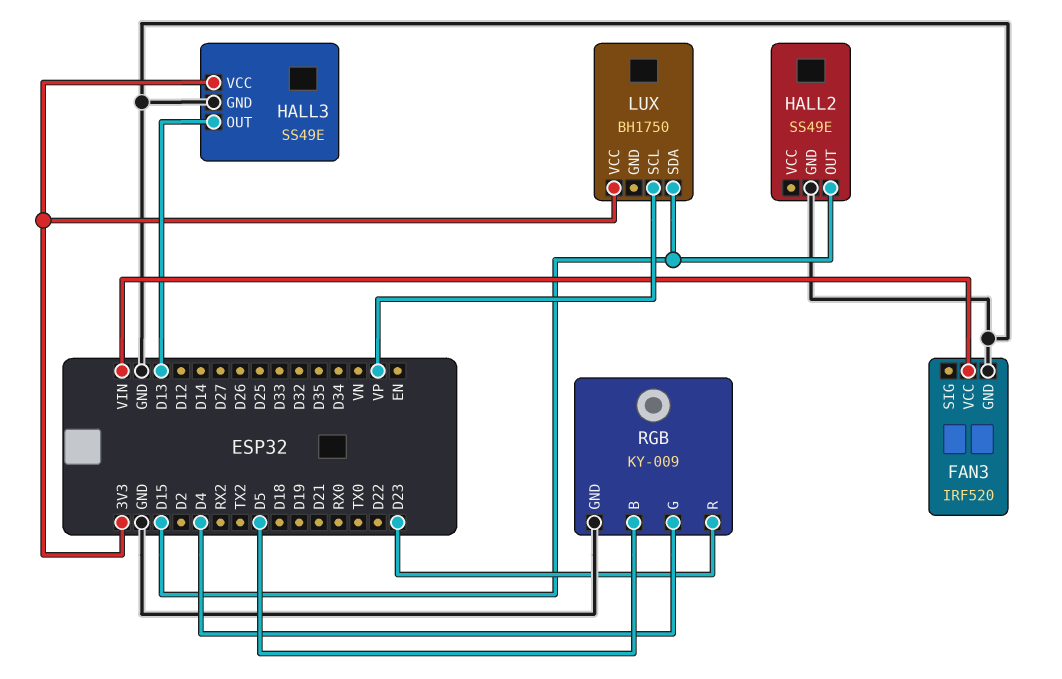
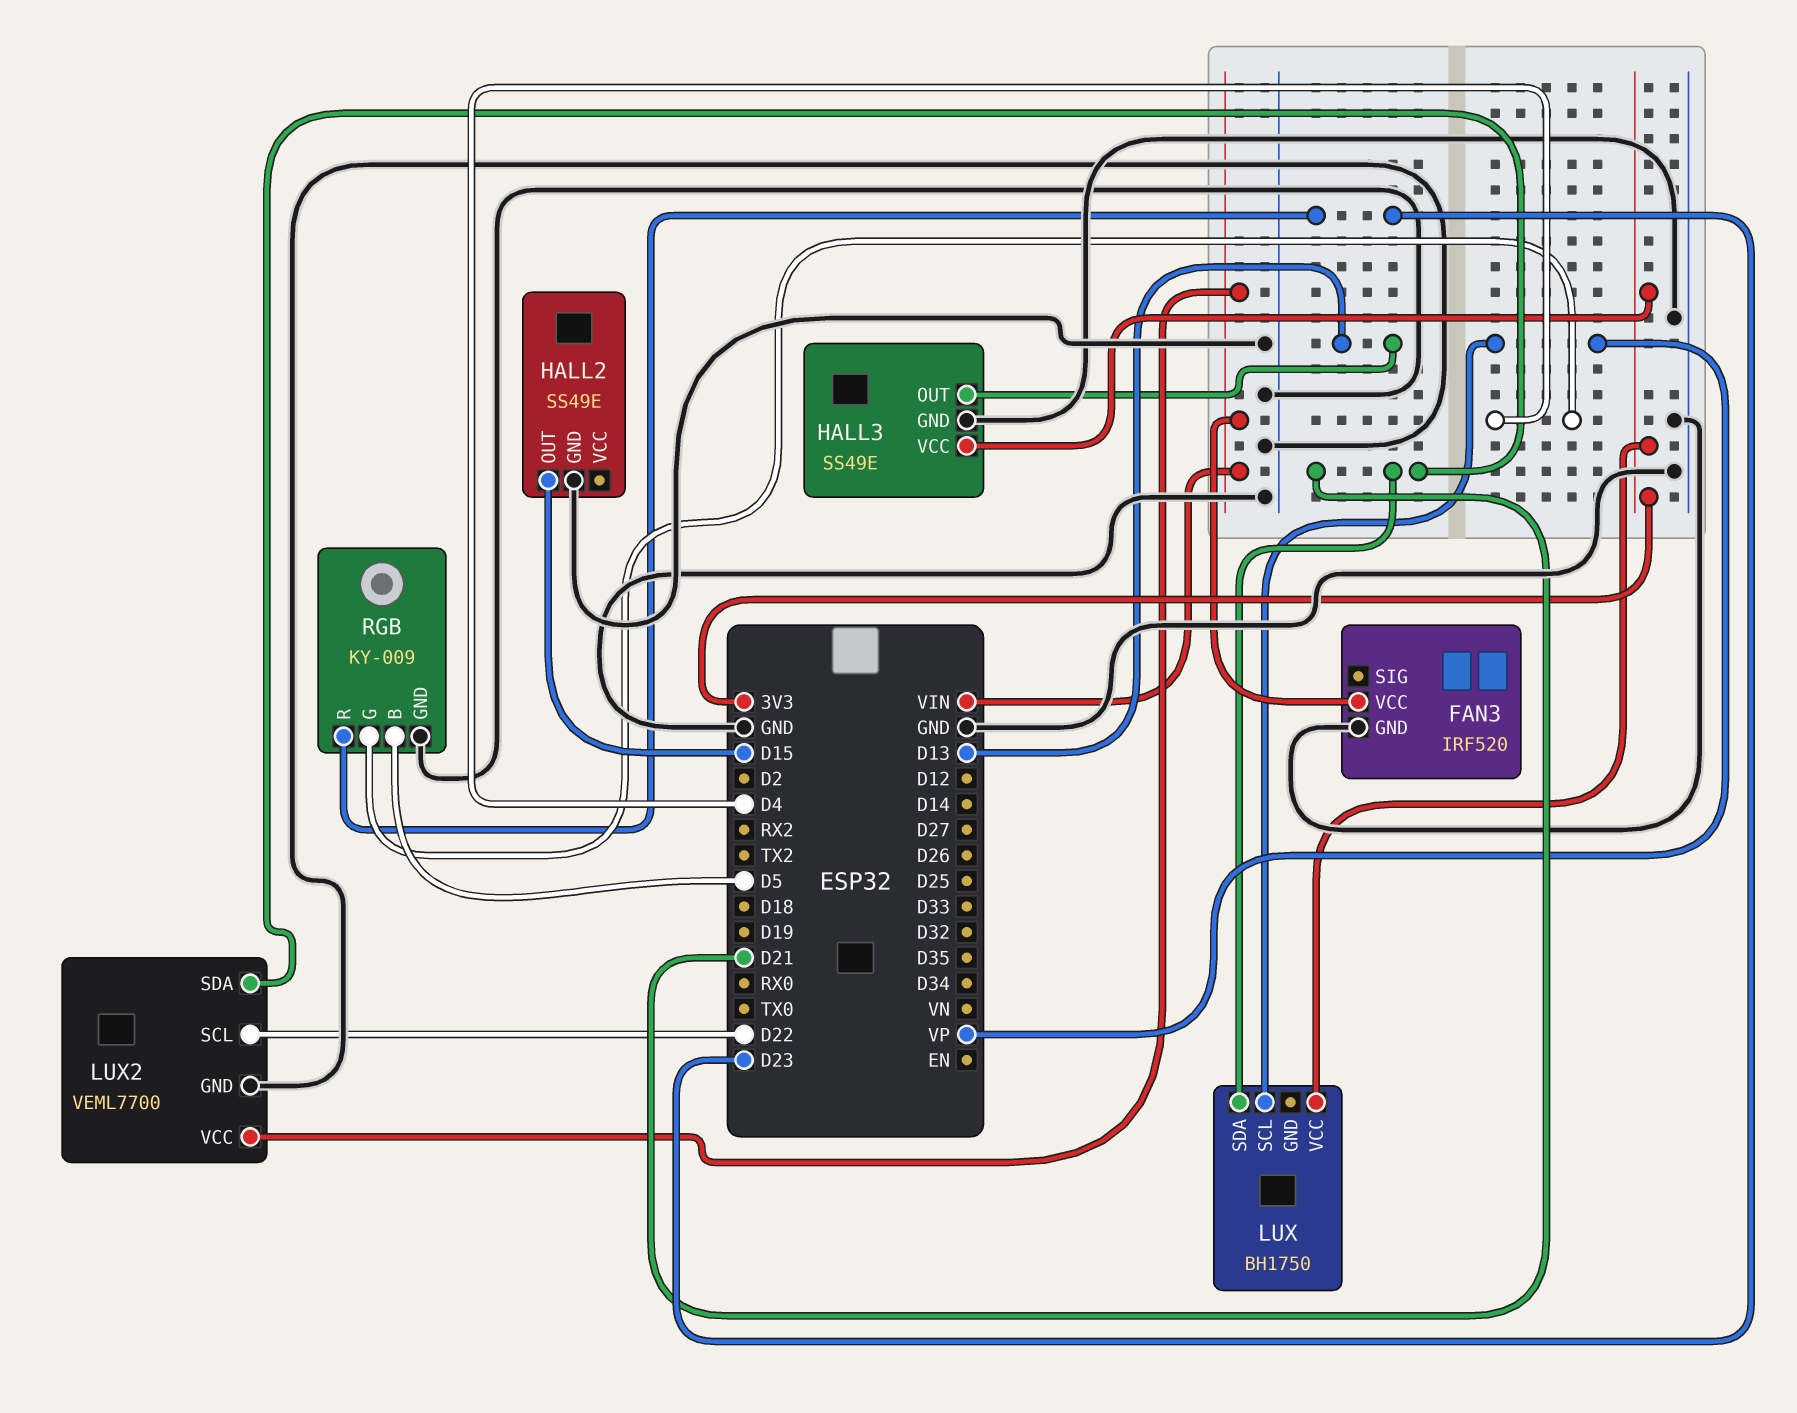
LUX pin SDA: D15 -> D21
LUX2: none -> VEML7700
LUX2 pin GND: none -> GND
LUX2 pin SCL: none -> D22
LUX2 pin SDA: none -> D21
LUX2 pin VCC: none -> VIN

